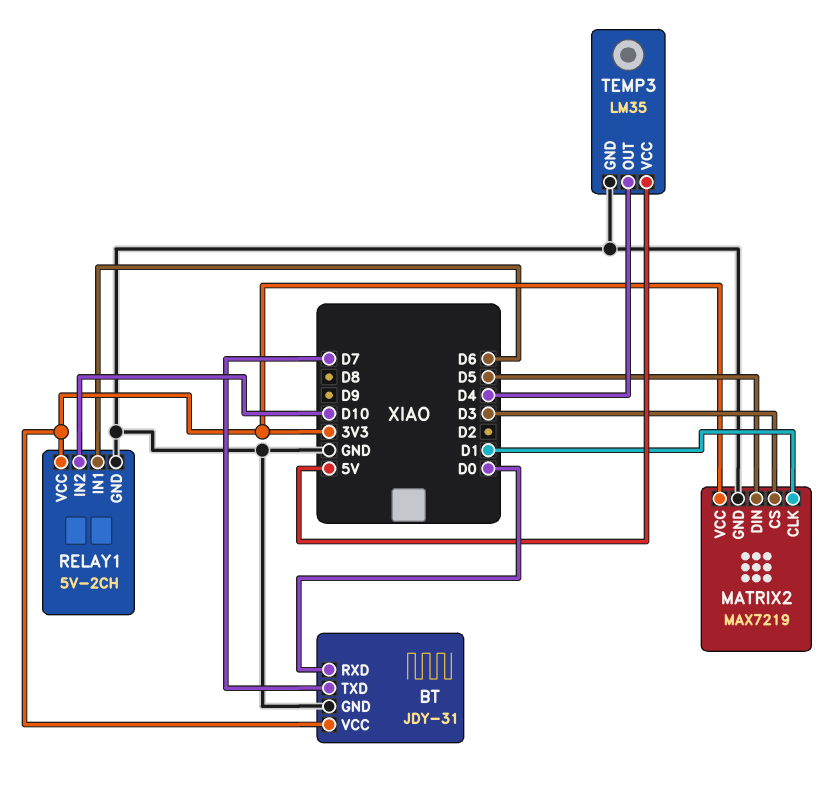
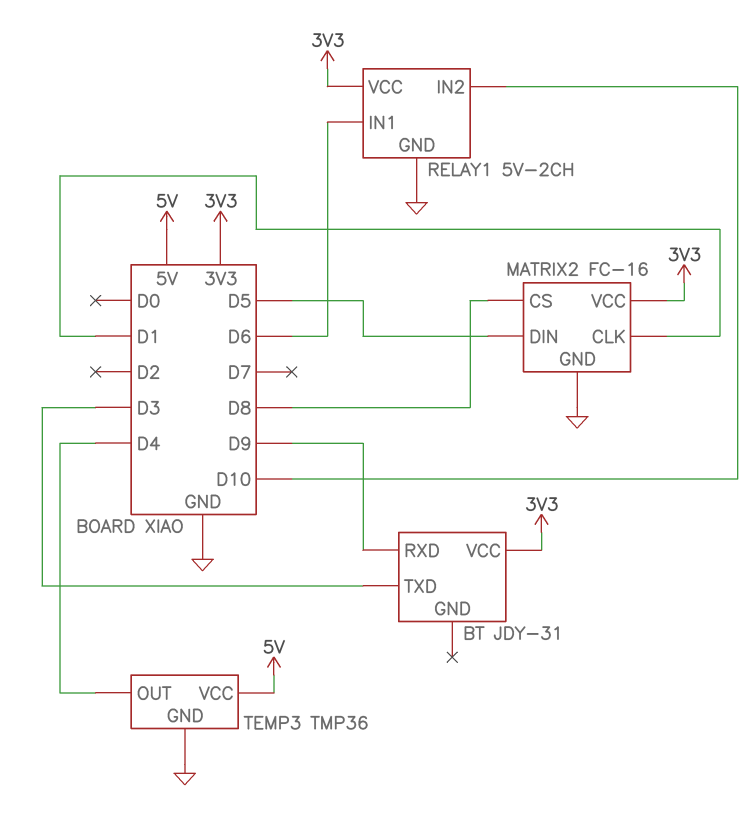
BT pin GND: GND -> none
BT pin RXD: D0 -> D9
BT pin TXD: D7 -> D3
MATRIX2: MAX7219 -> FC-16
MATRIX2 pin CS: D3 -> D8
TEMP3: LM35 -> TMP36

